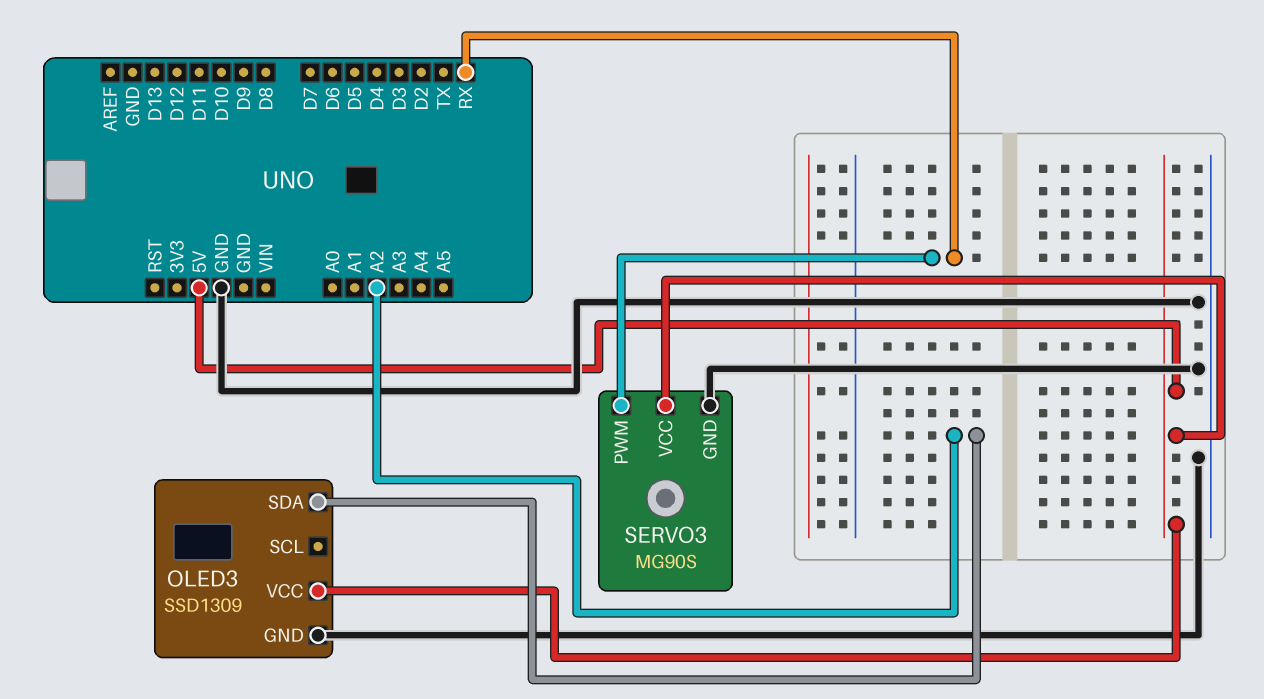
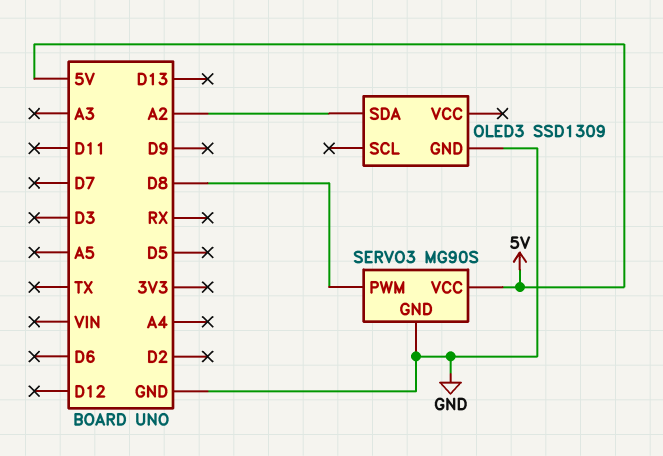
OLED3 pin VCC: 5V -> none
SERVO3 pin PWM: RX -> D8

